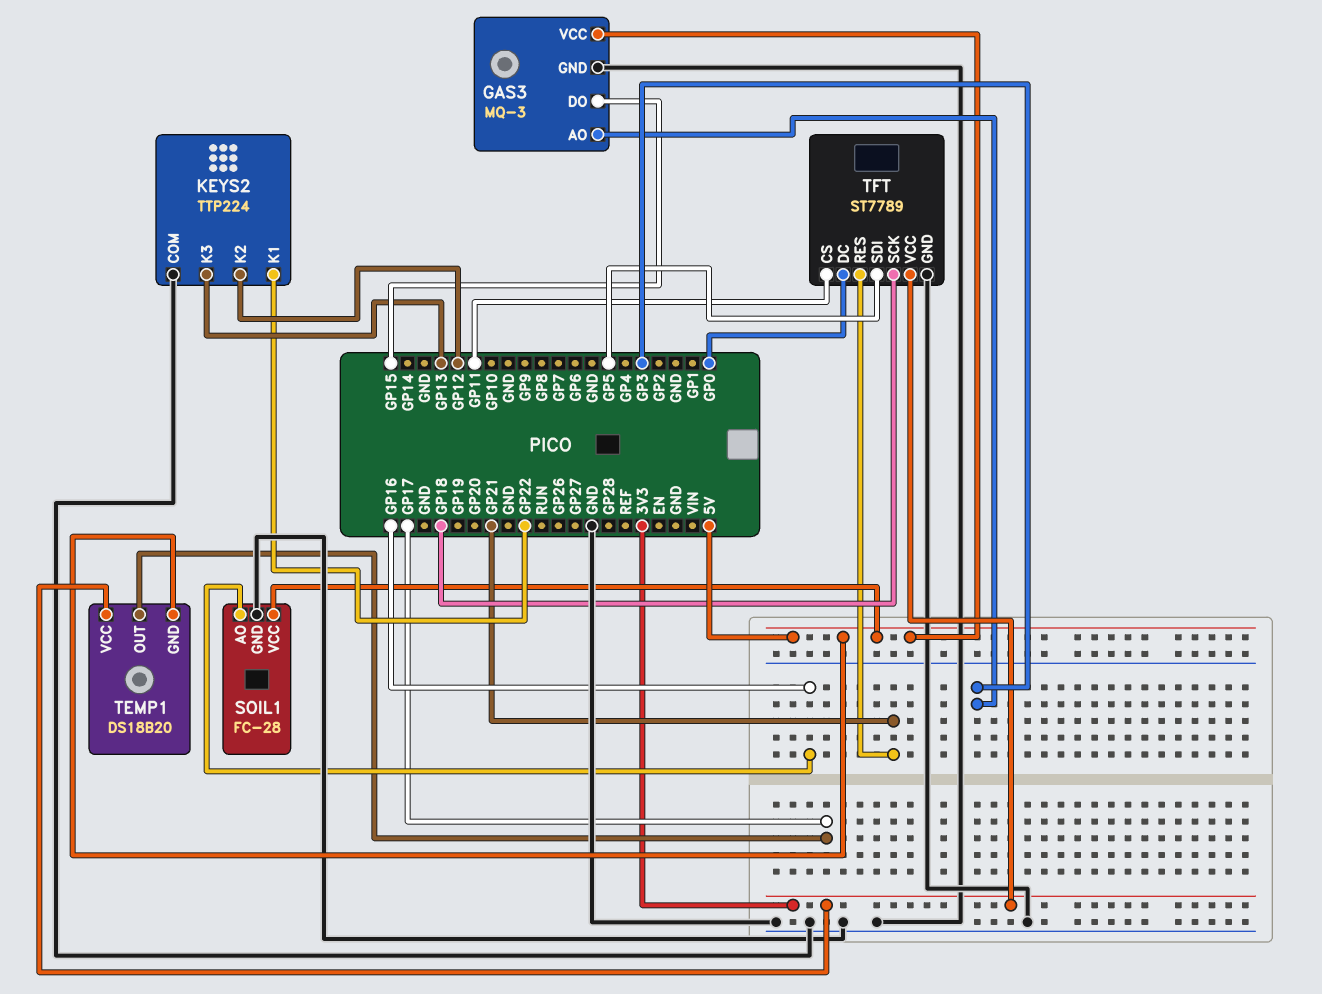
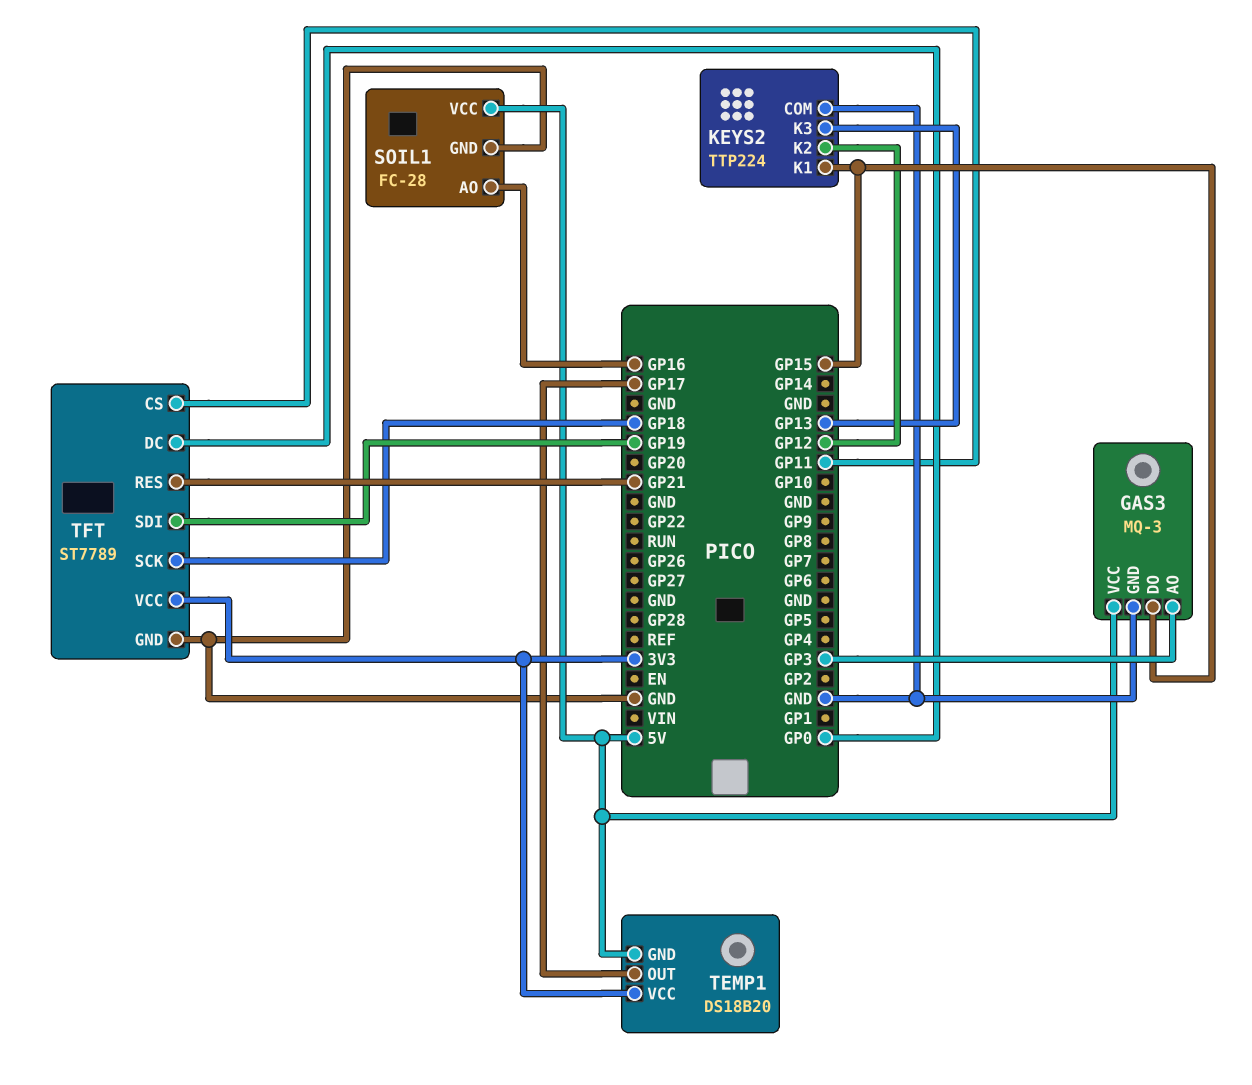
KEYS2 pin K1: GP22 -> GP15
TFT pin SDI: GP5 -> GP19

